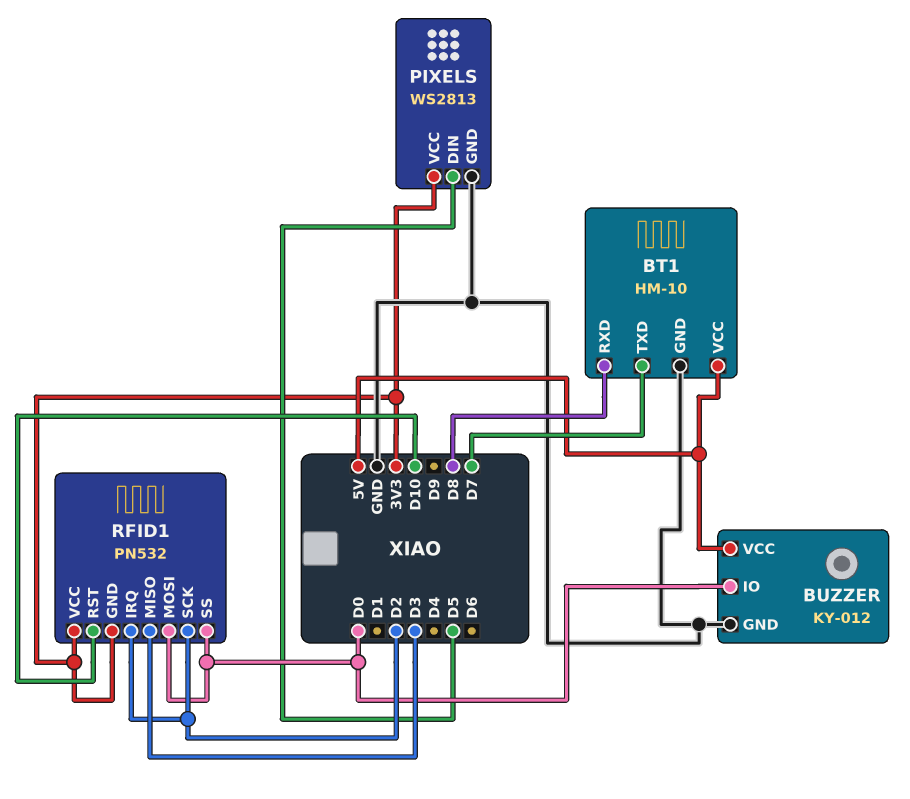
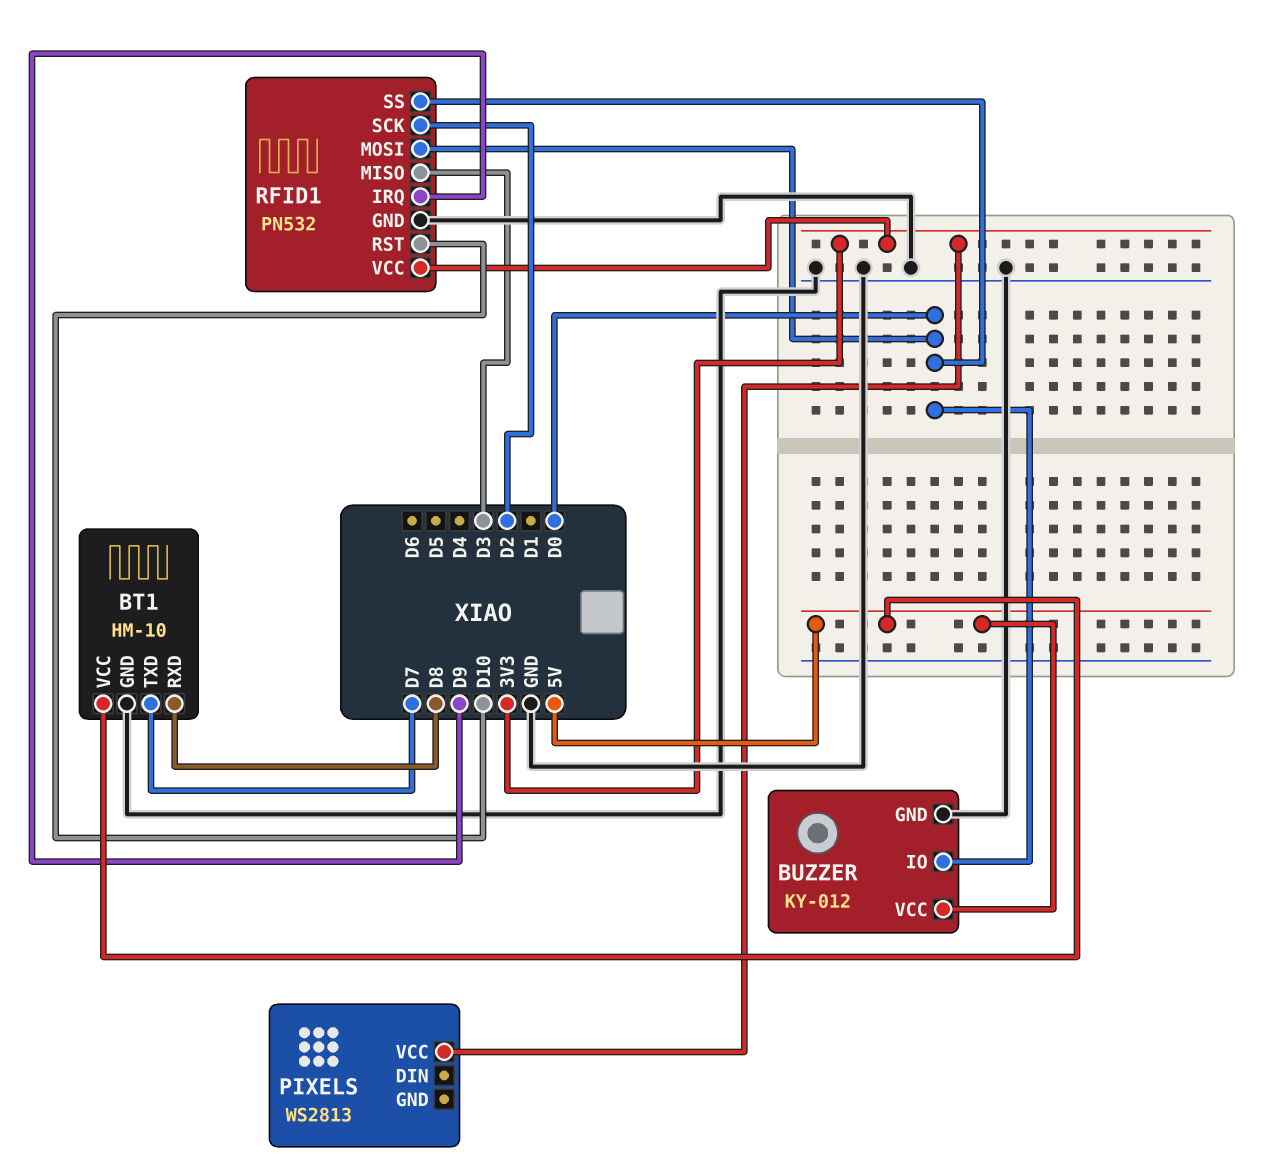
PIXELS pin DIN: D5 -> none
PIXELS pin GND: GND -> none
RFID1 pin GND: 3V3 -> GND
RFID1 pin IRQ: D2 -> D9

